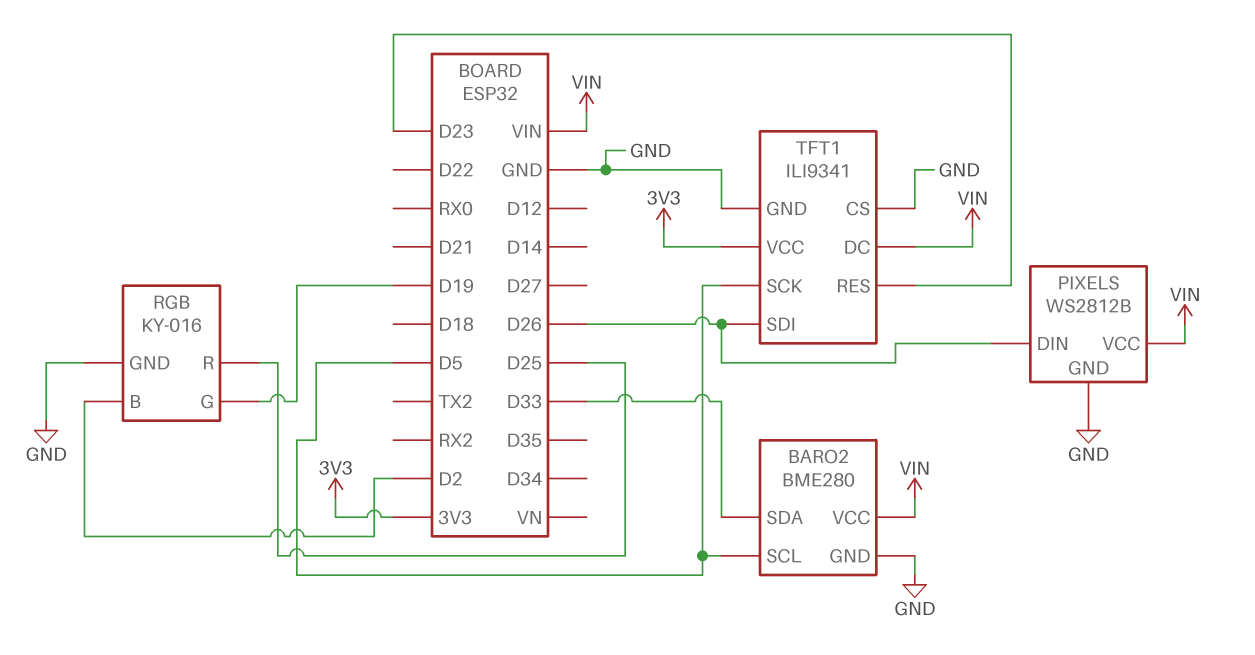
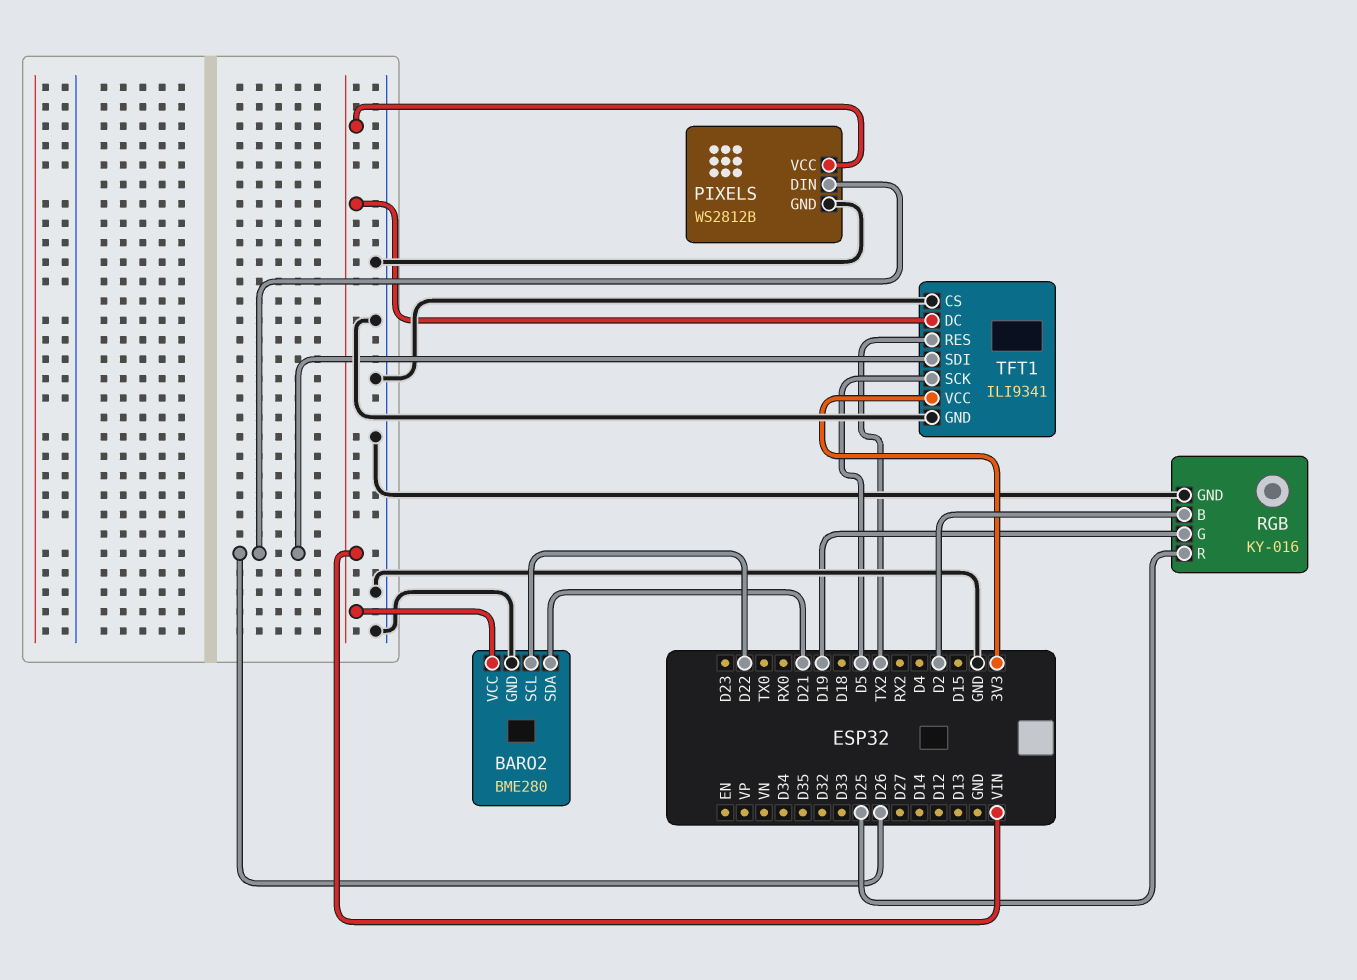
BARO2 pin SCL: D5 -> D22
BARO2 pin SDA: D33 -> D21
TFT1 pin RES: D23 -> TX2

